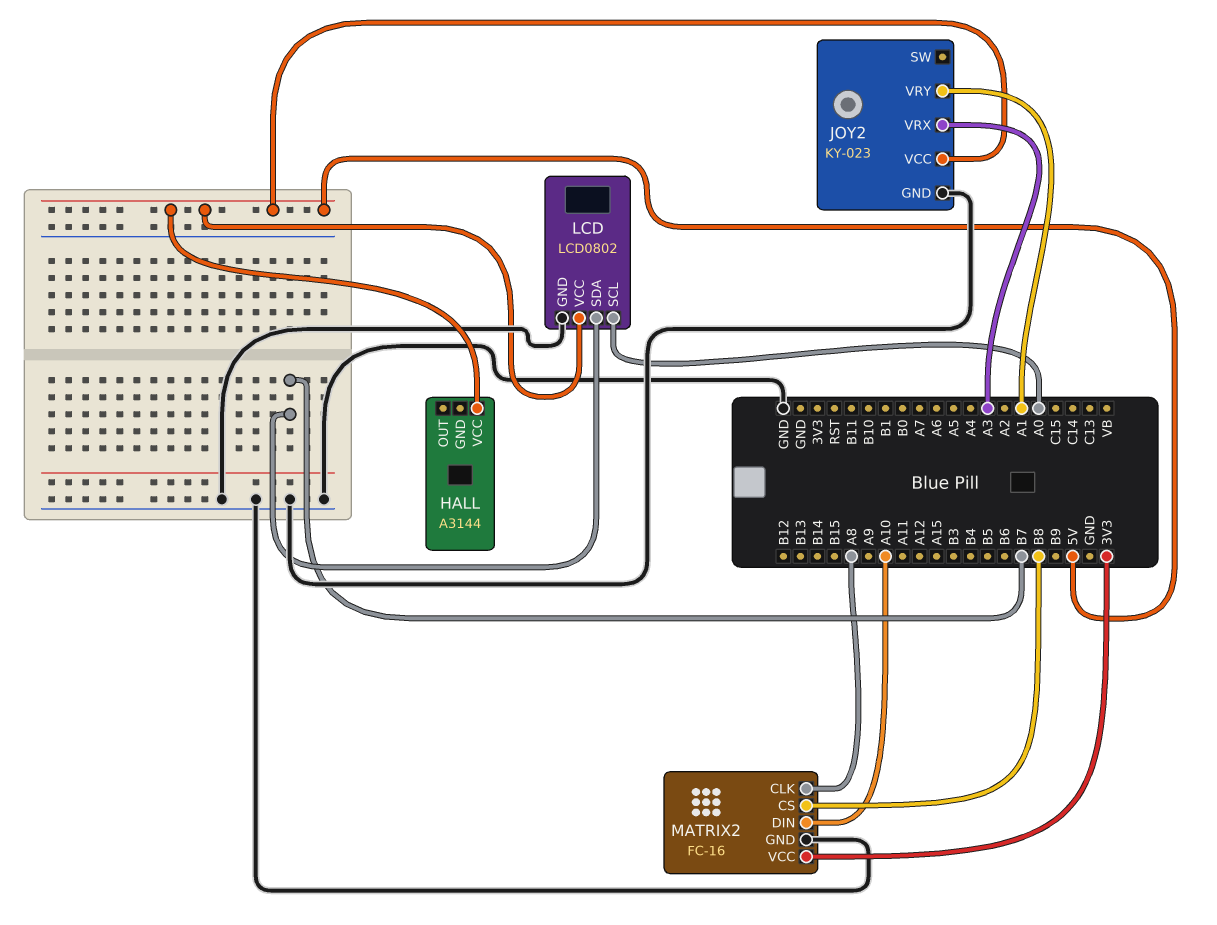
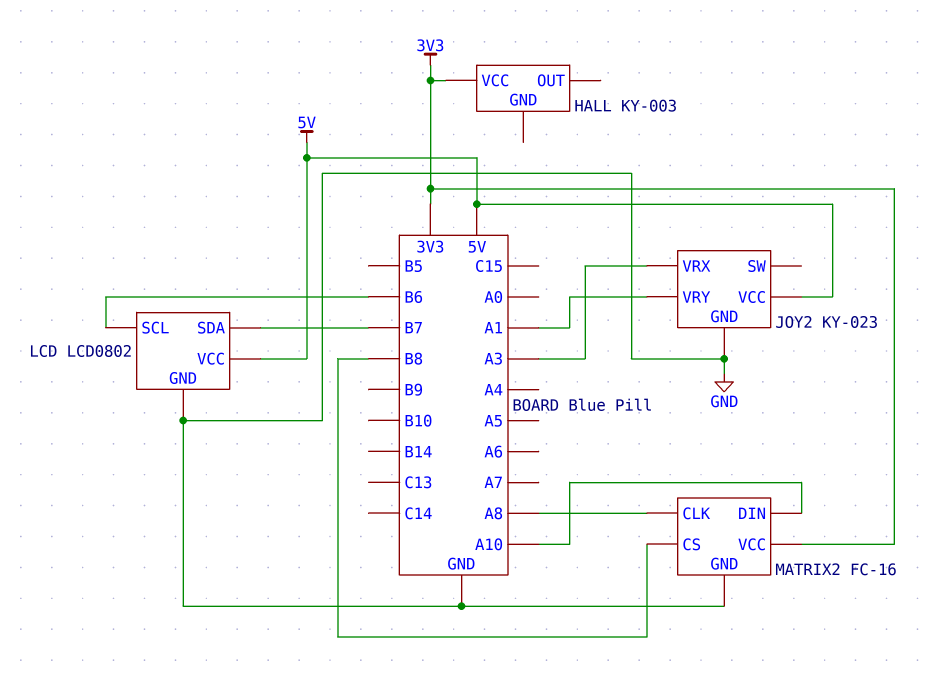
HALL: A3144 -> KY-003
HALL pin VCC: 5V -> 3V3
LCD pin SCL: A0 -> B6

